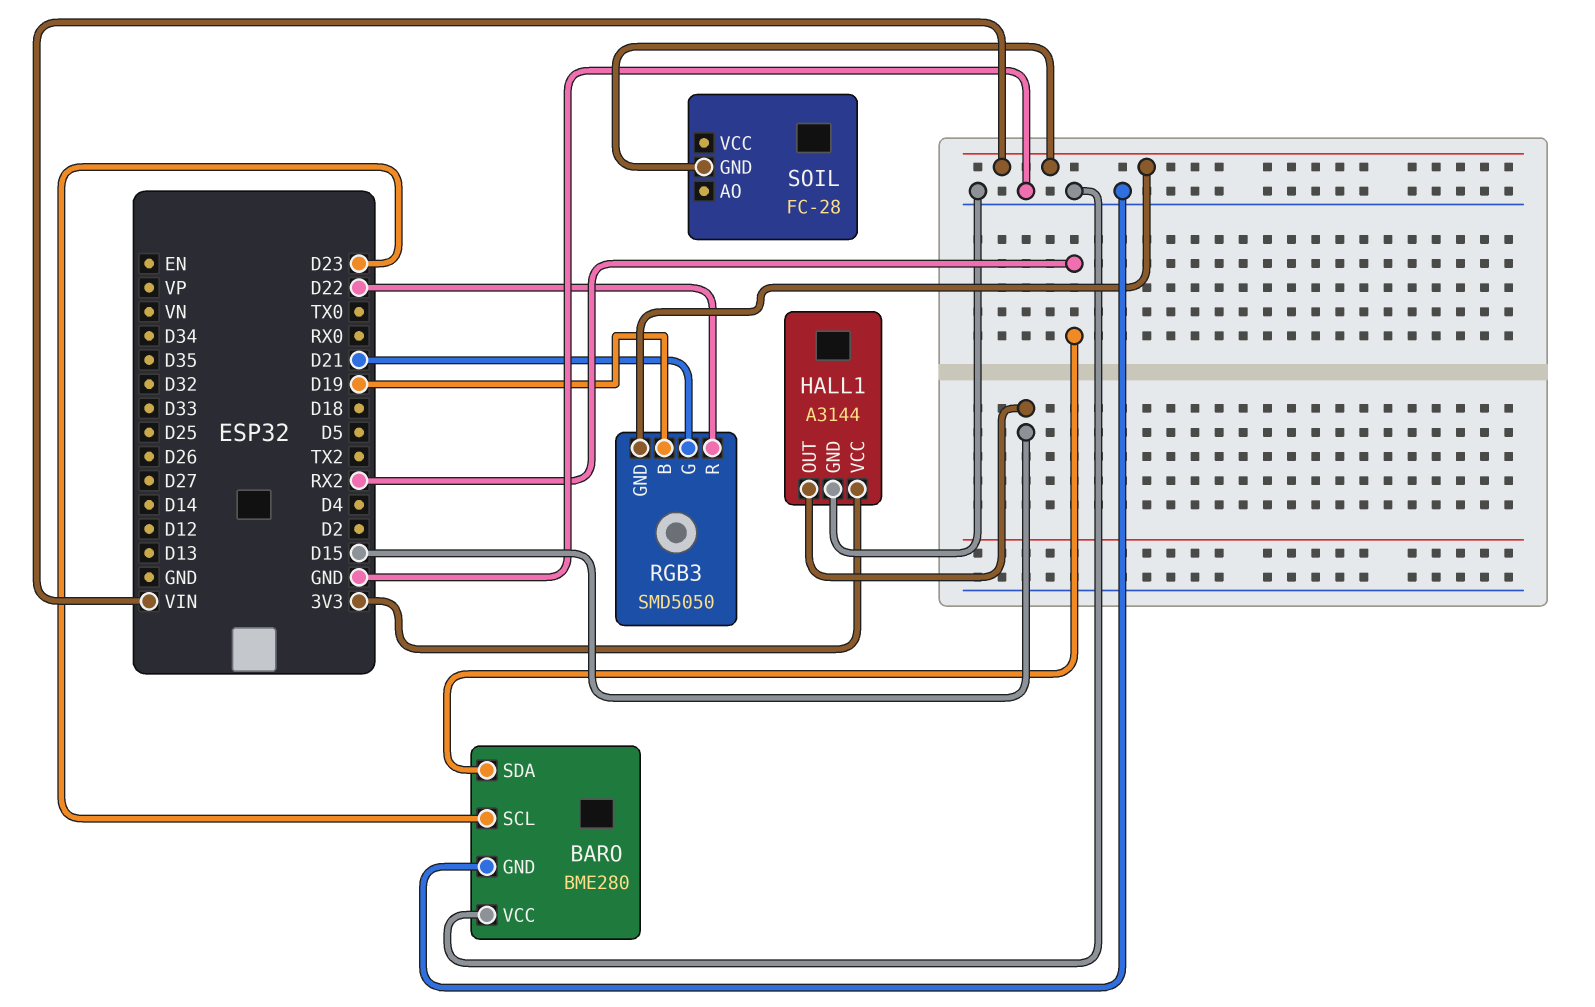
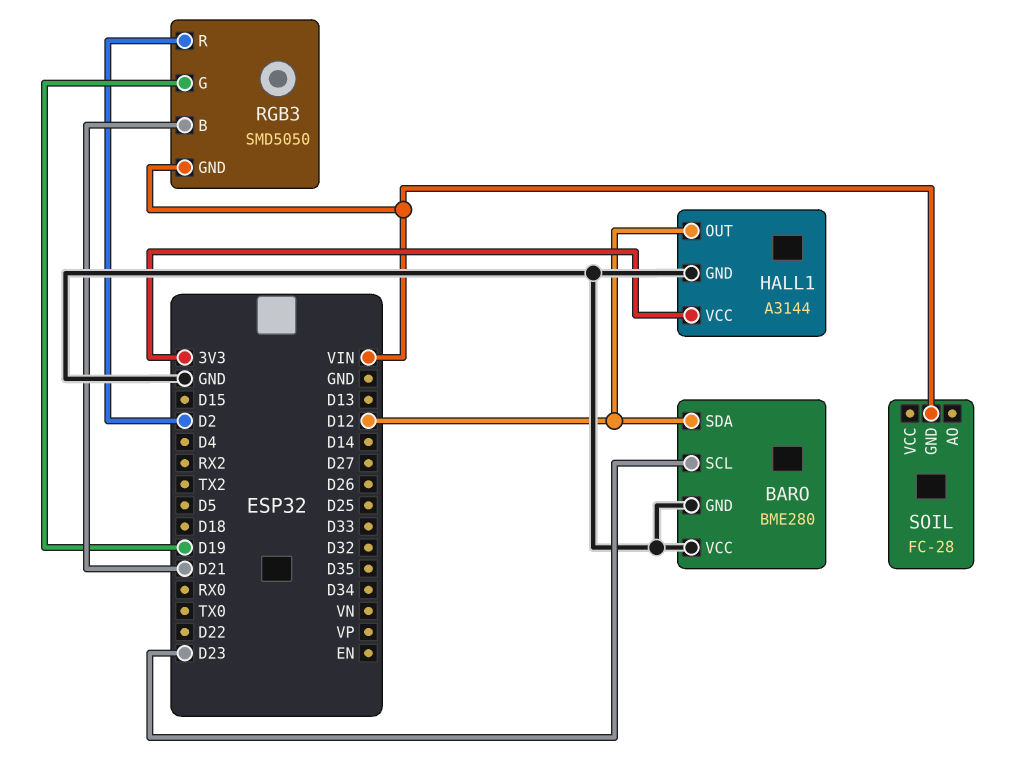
BARO pin SDA: RX2 -> D12
HALL1 pin OUT: D15 -> D12
RGB3 pin B: D19 -> D21
RGB3 pin G: D21 -> D19
RGB3 pin R: D22 -> D2

